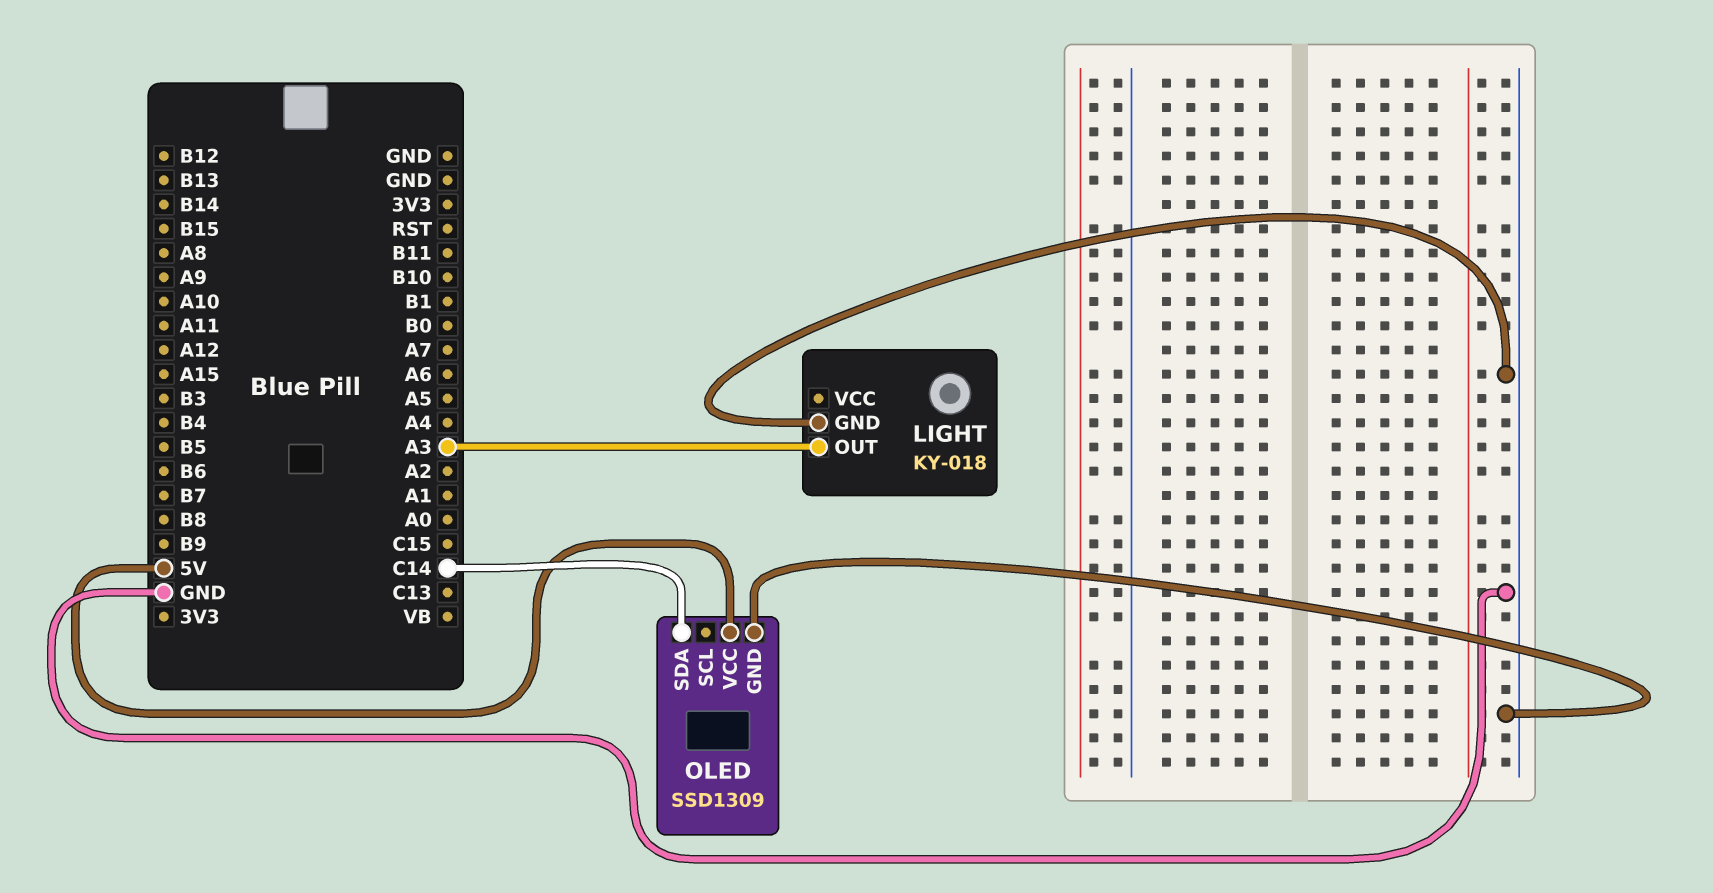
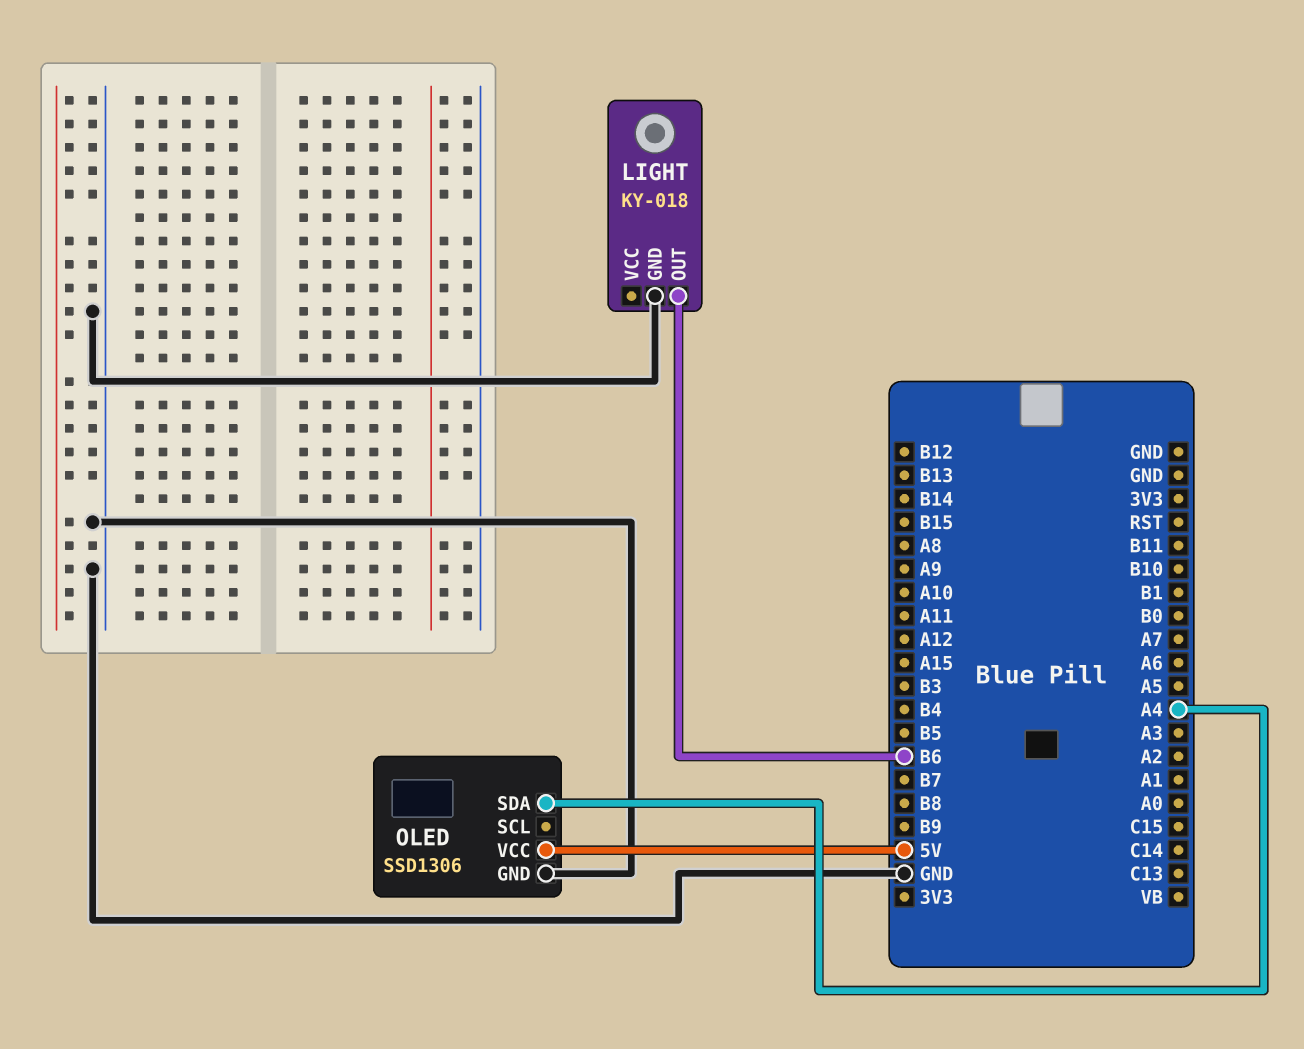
LIGHT pin OUT: A3 -> B6
OLED: SSD1309 -> SSD1306
OLED pin SDA: C14 -> A4

